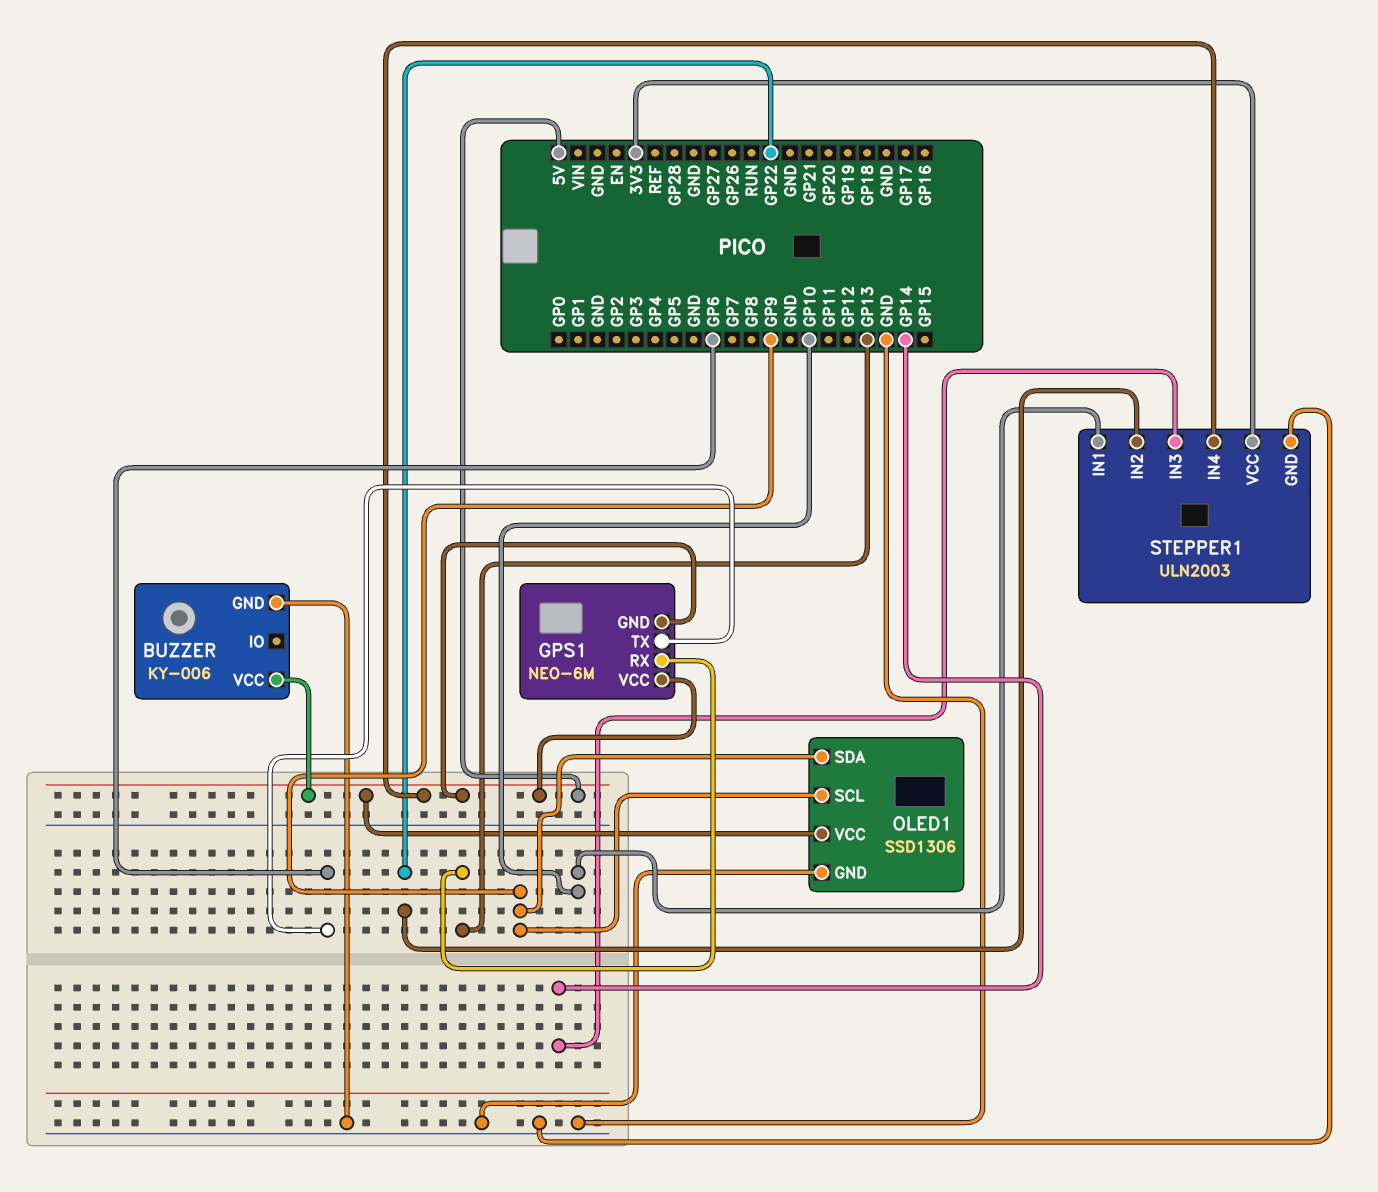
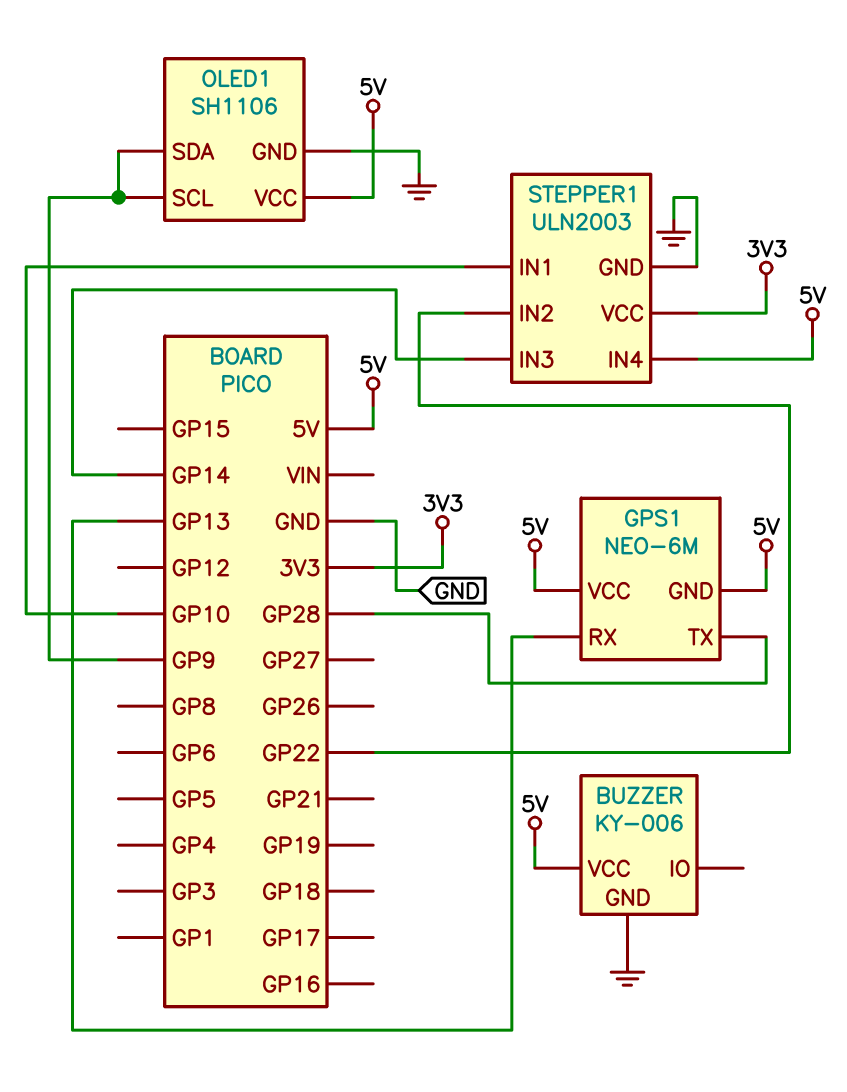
GPS1 pin TX: GP6 -> GP28
OLED1: SSD1306 -> SH1106

